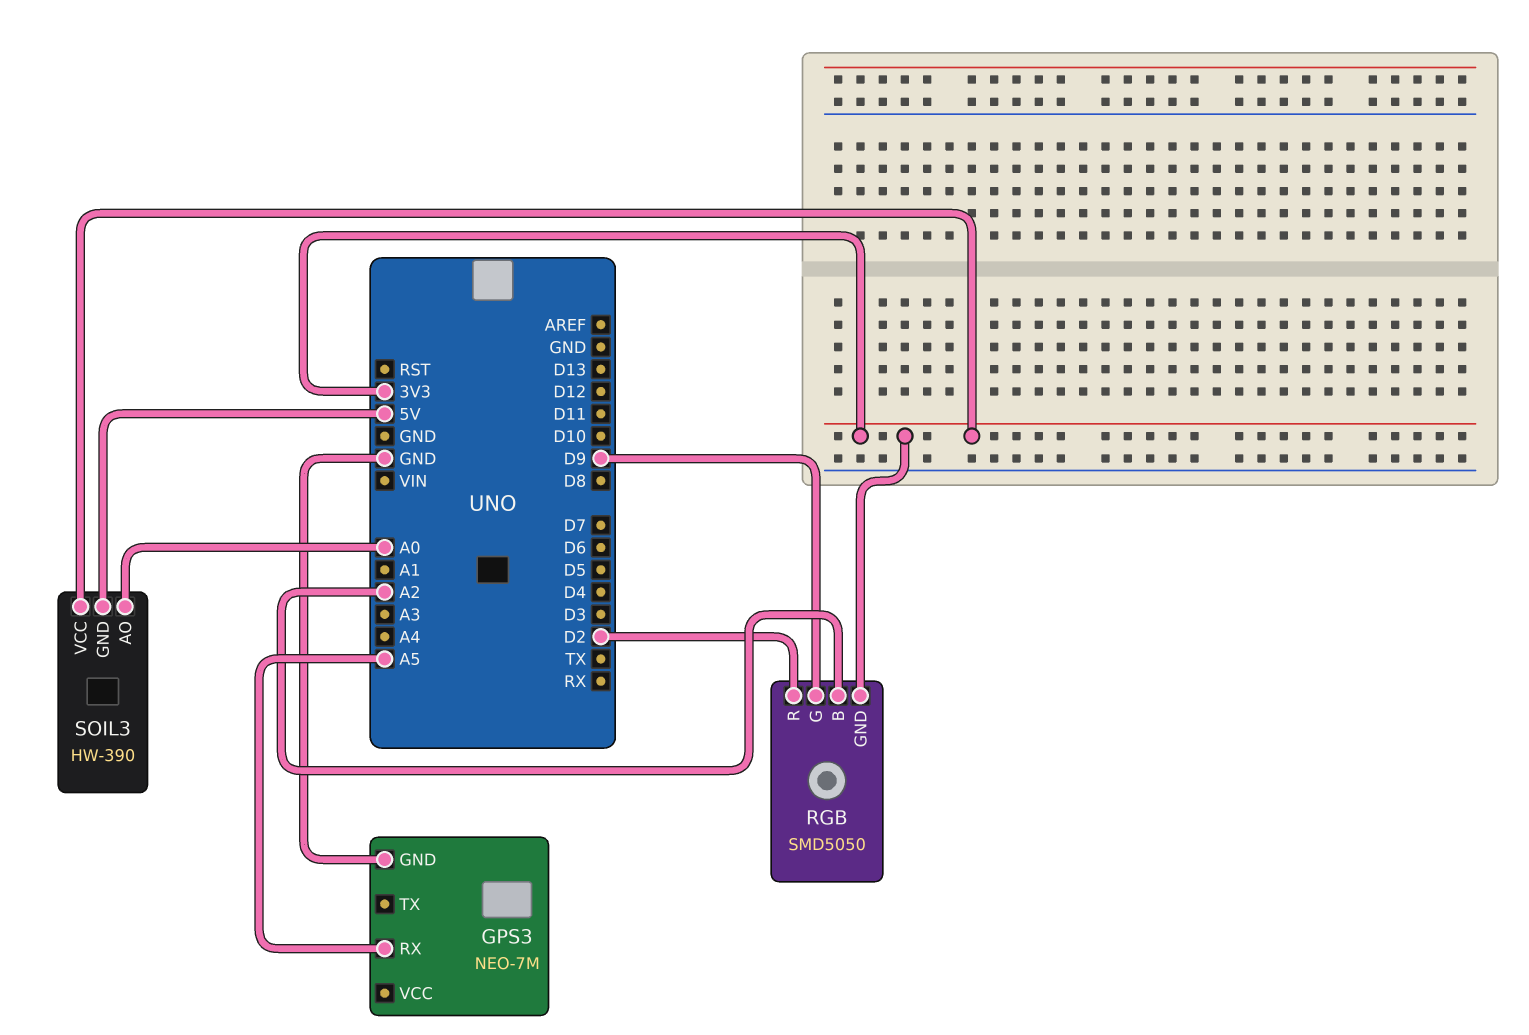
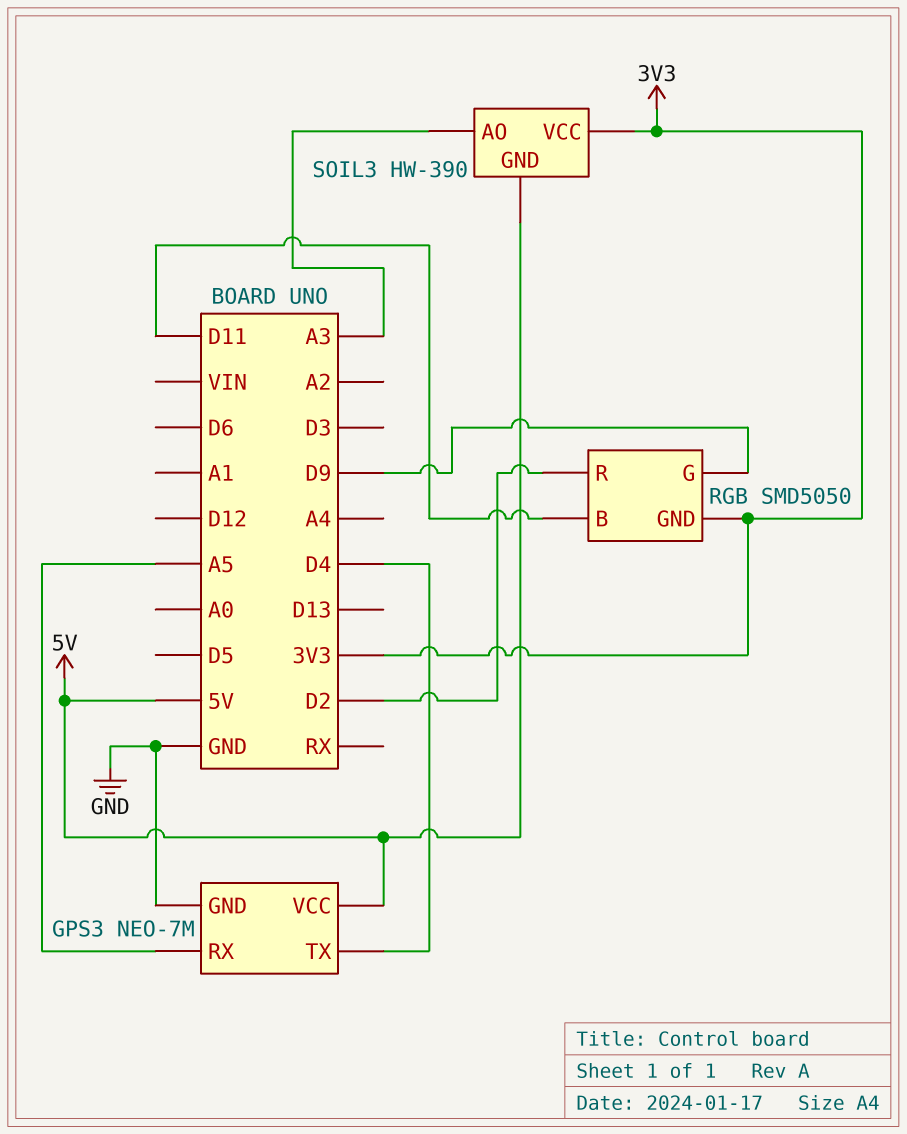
GPS3 pin TX: none -> D4
GPS3 pin VCC: none -> 5V
RGB pin B: A2 -> D11
SOIL3 pin AO: A0 -> A3

